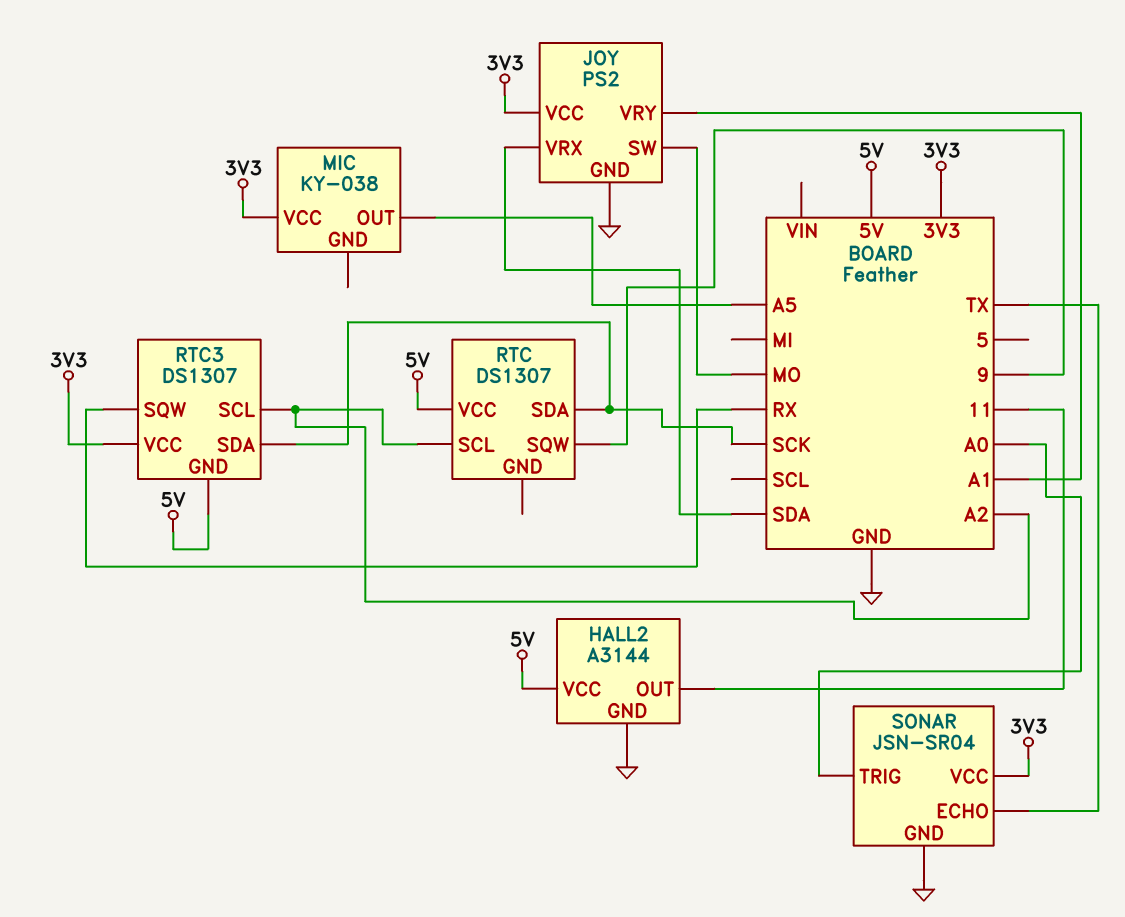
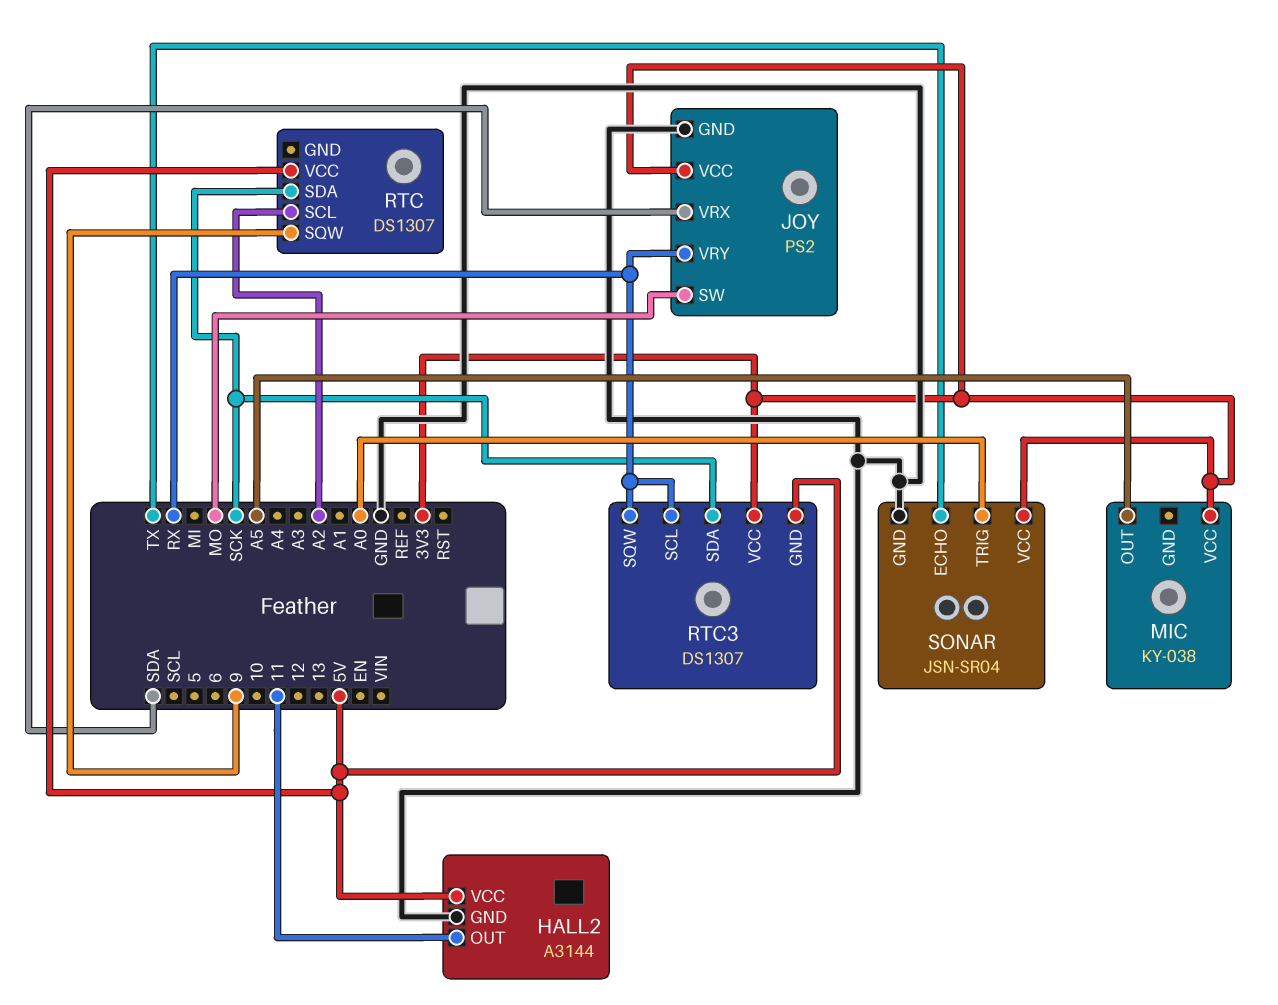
JOY pin VRY: A1 -> RX
RTC3 pin SCL: A2 -> RX

